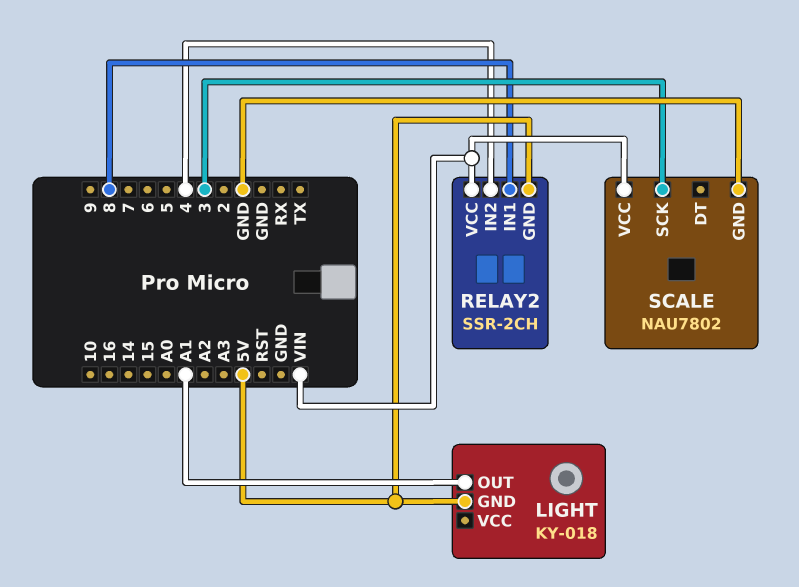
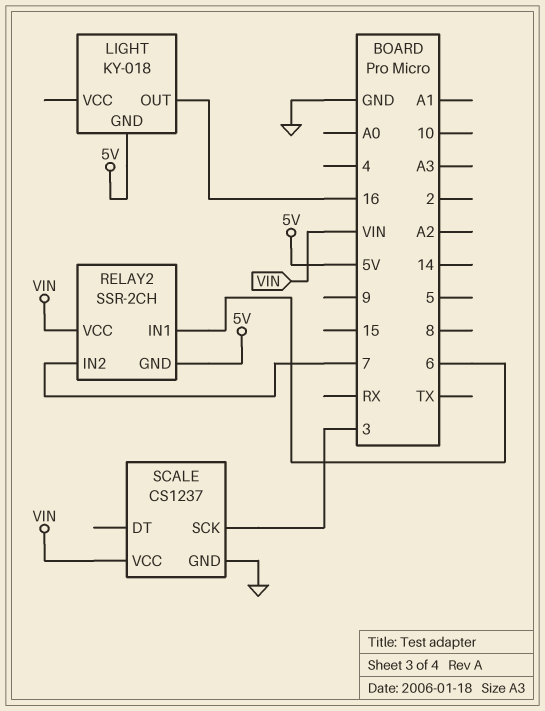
LIGHT pin OUT: A1 -> 16
RELAY2 pin IN1: 8 -> 6
RELAY2 pin IN2: 4 -> 7
SCALE: NAU7802 -> CS1237

